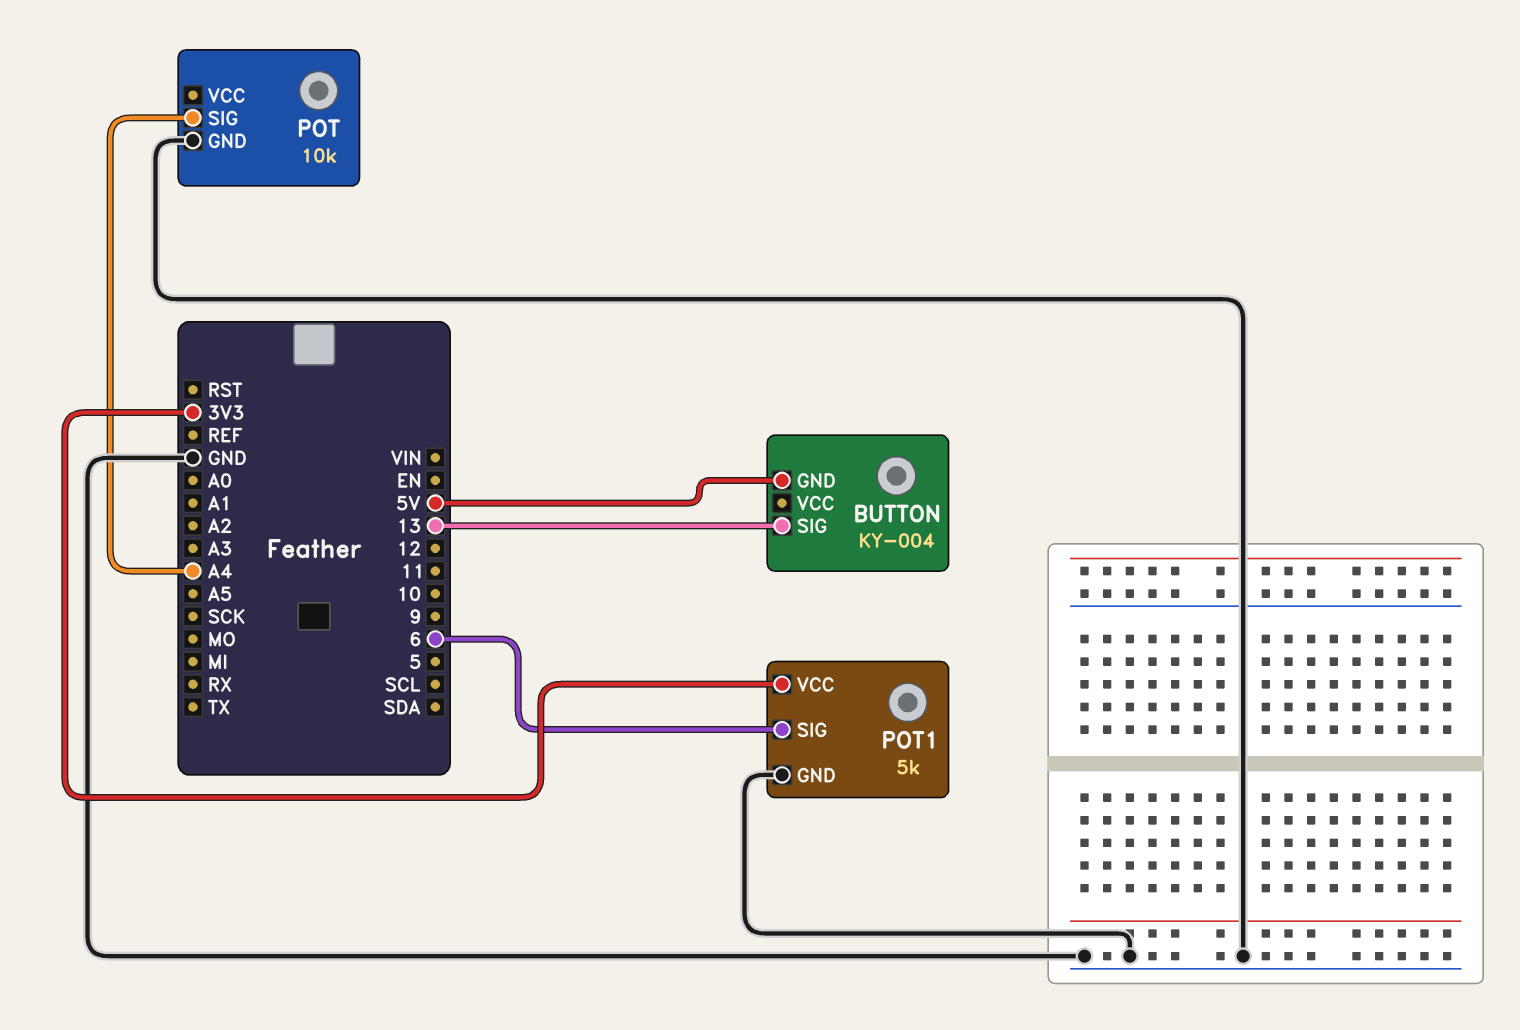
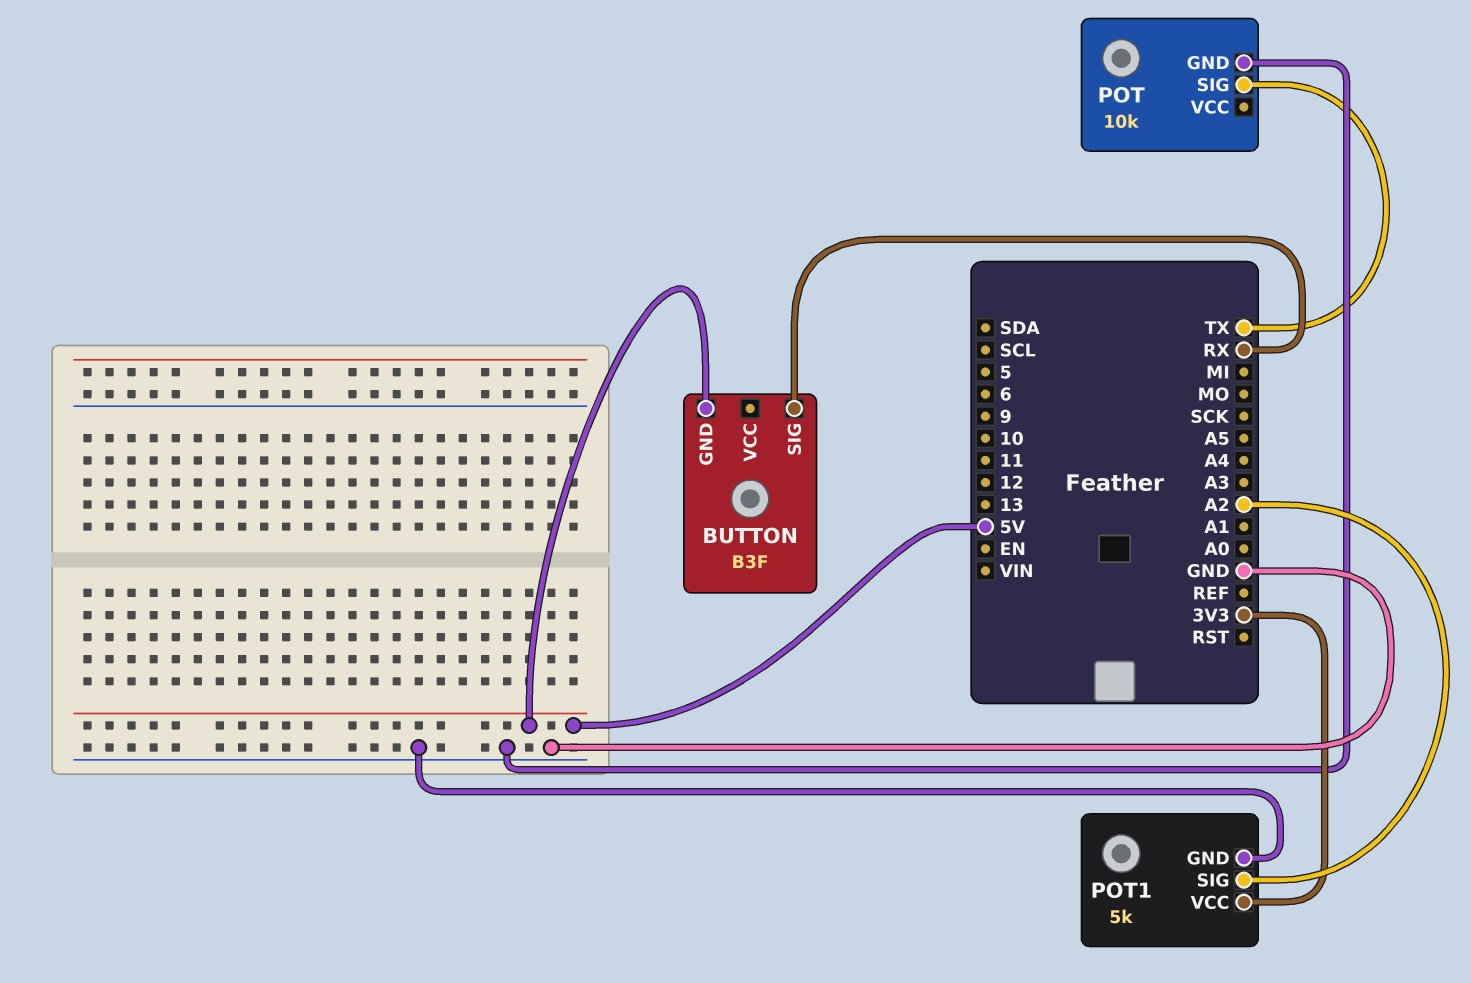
BUTTON: KY-004 -> B3F
BUTTON pin SIG: 13 -> RX
POT pin SIG: A4 -> TX
POT1 pin SIG: 6 -> A2

